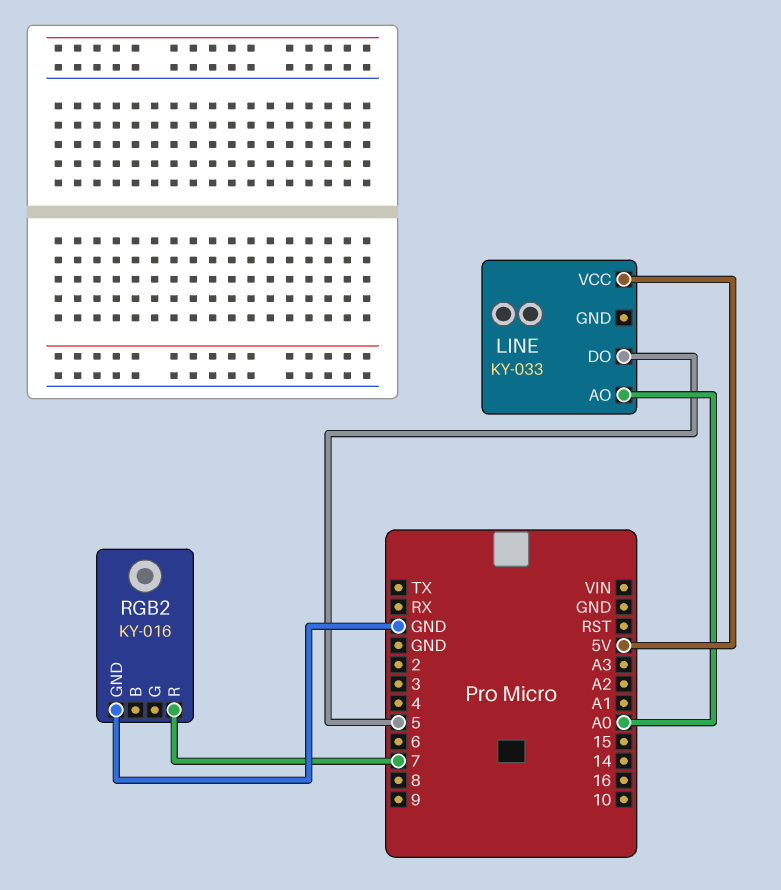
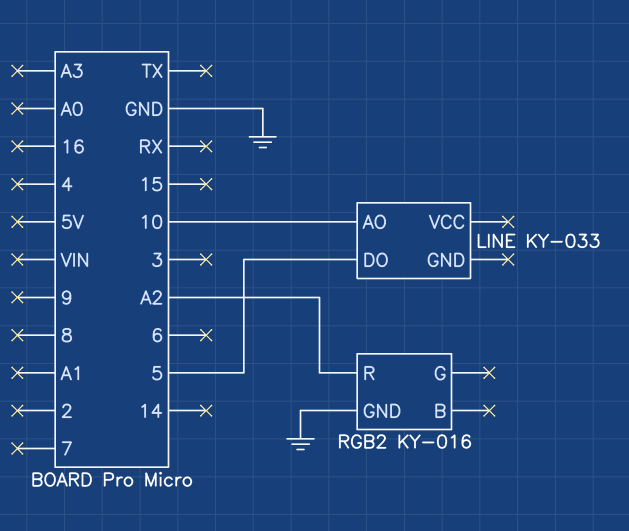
LINE pin AO: A0 -> 10
LINE pin VCC: 5V -> none
RGB2 pin R: 7 -> A2

